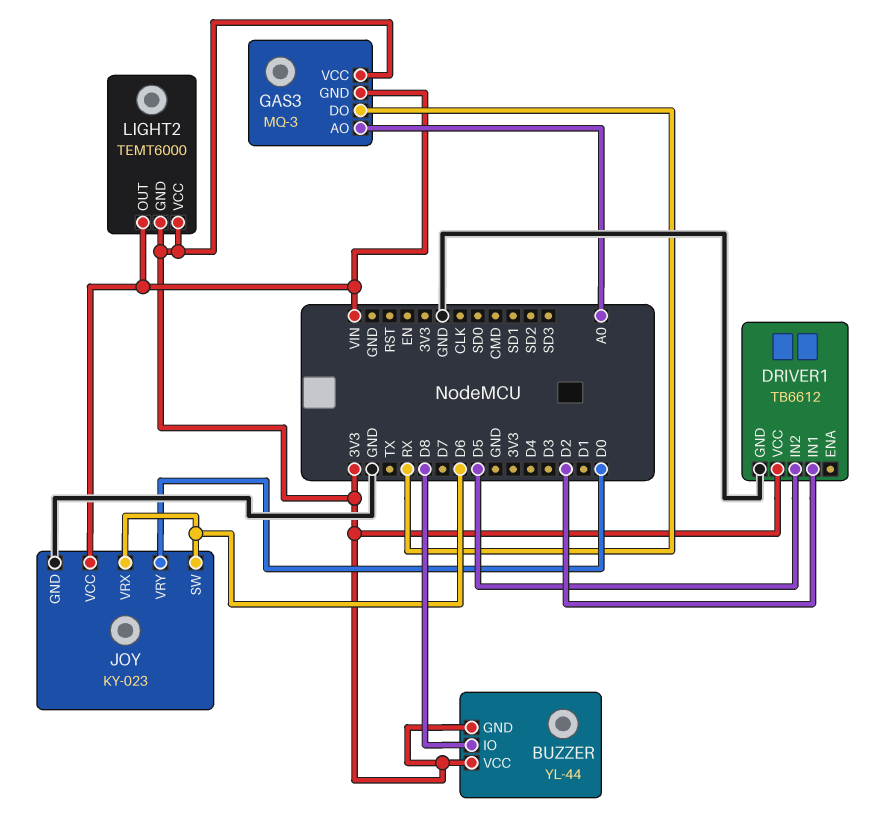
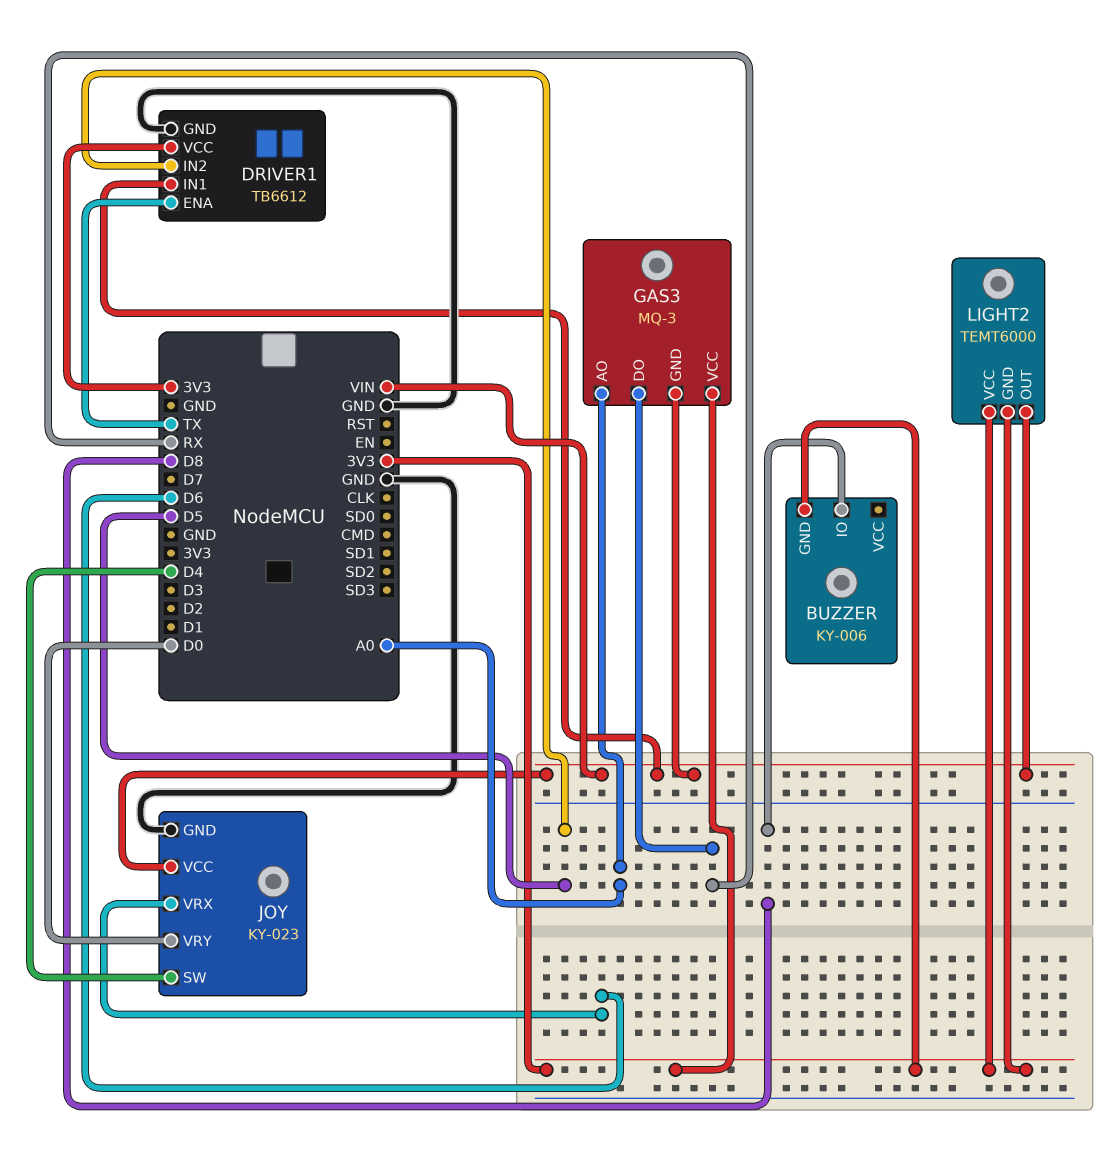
BUZZER: YL-44 -> KY-006
BUZZER pin VCC: 3V3 -> none
DRIVER1 pin ENA: none -> TX
DRIVER1 pin IN1: D2 -> VIN
JOY pin SW: D6 -> D4

